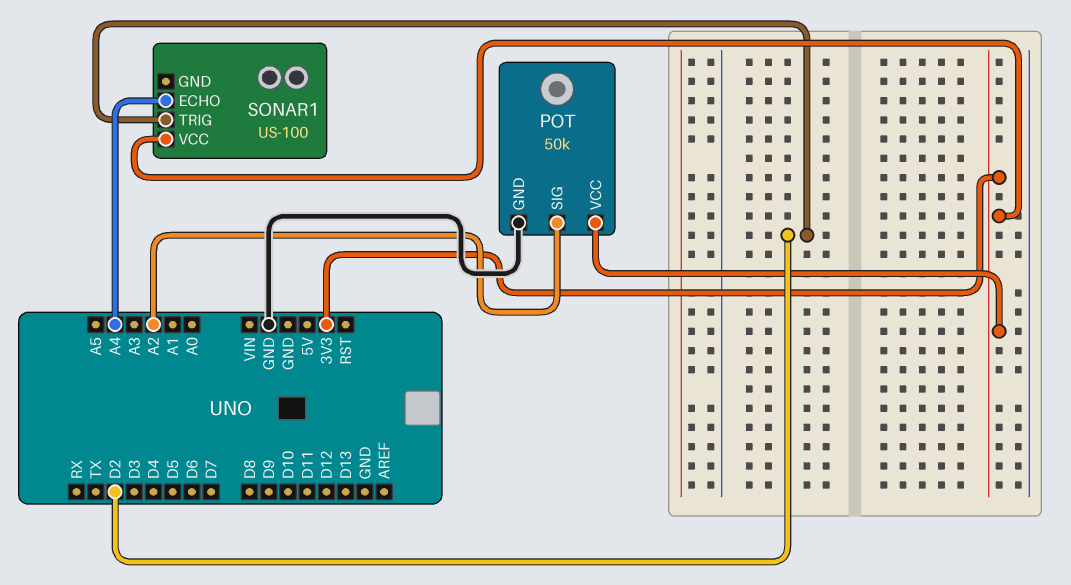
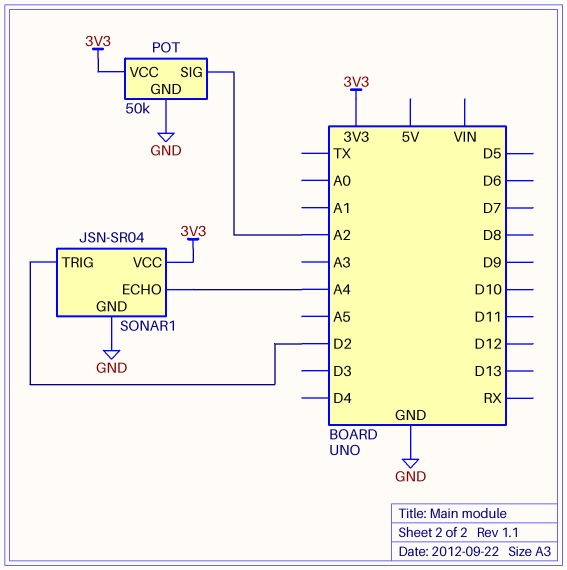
SONAR1: US-100 -> JSN-SR04
SONAR1 pin GND: none -> GND

